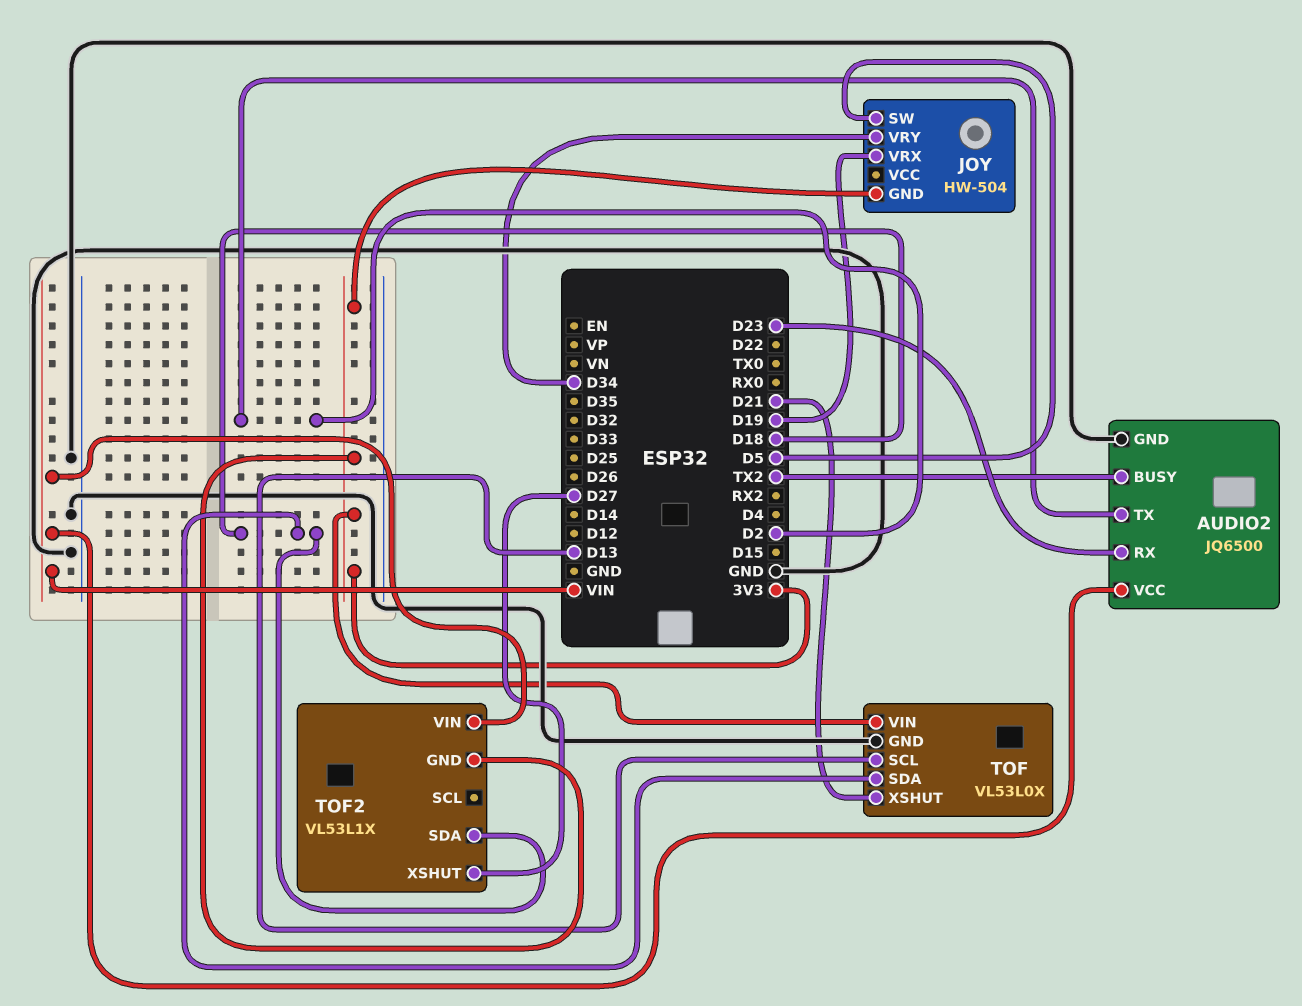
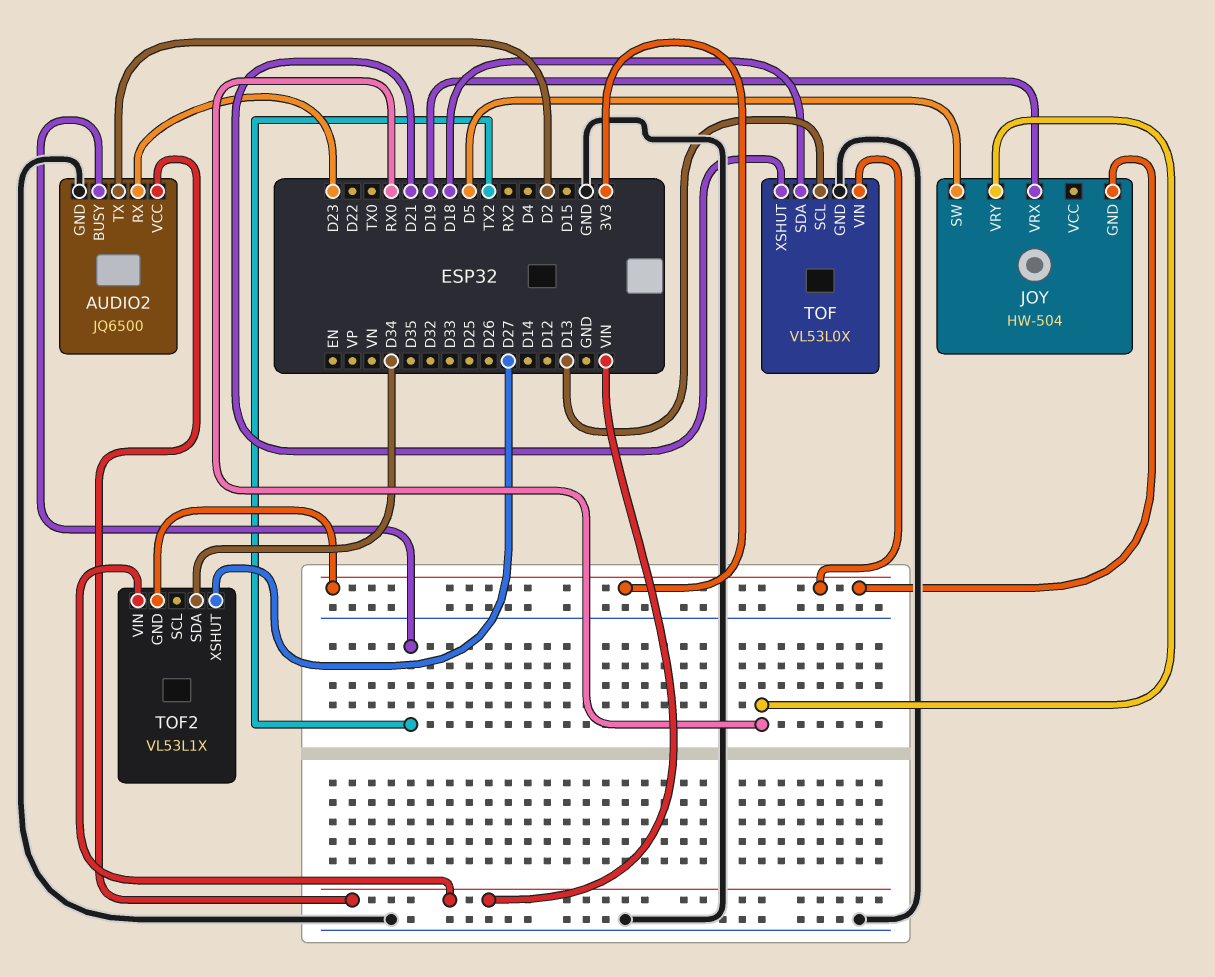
JOY pin VRY: D34 -> RX0
TOF2 pin SDA: D18 -> D34

